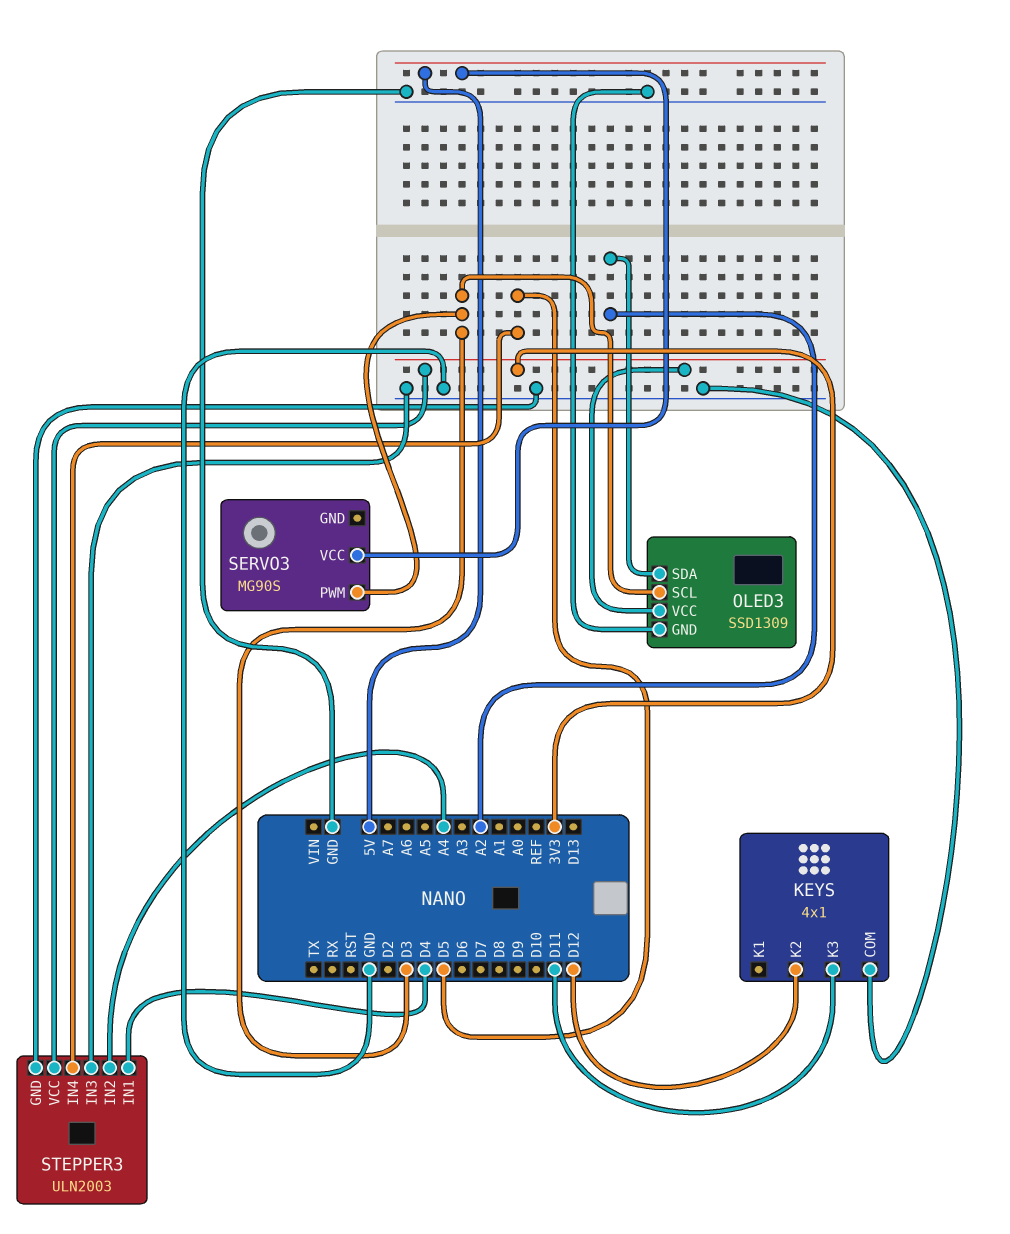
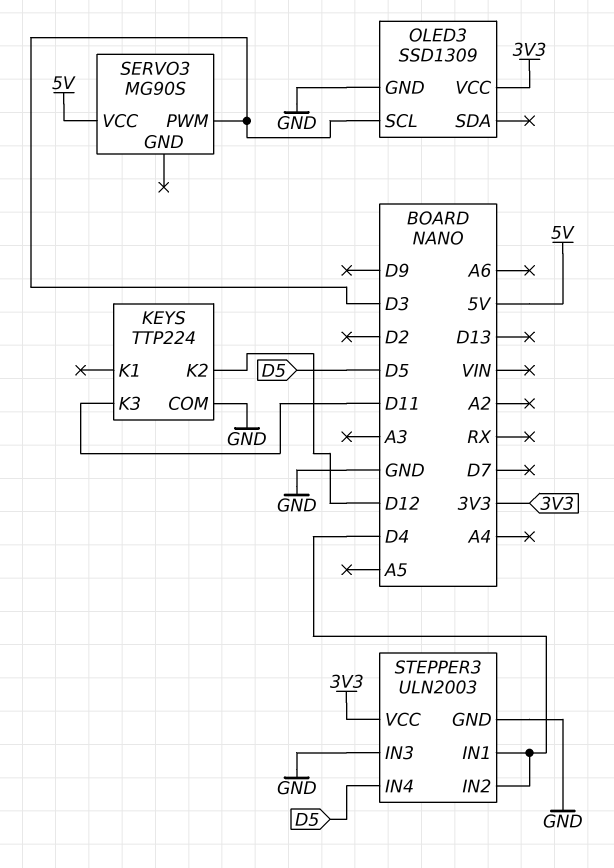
KEYS: 4x1 -> TTP224
OLED3 pin SDA: A2 -> none
STEPPER3 pin IN2: A4 -> D4

